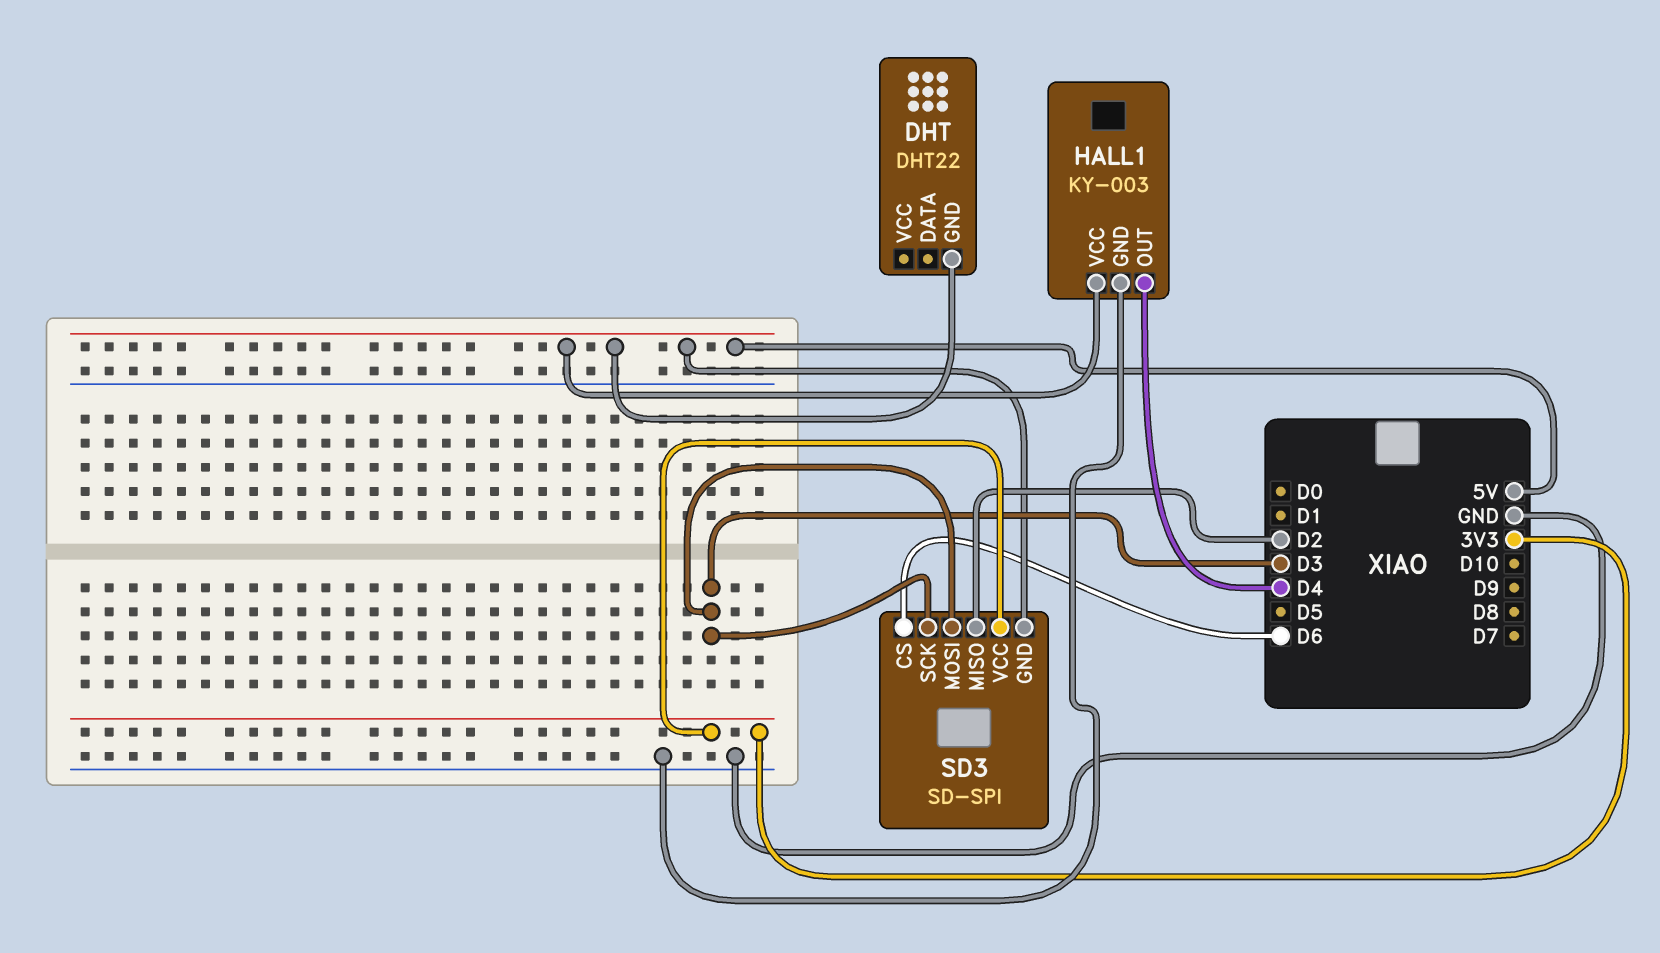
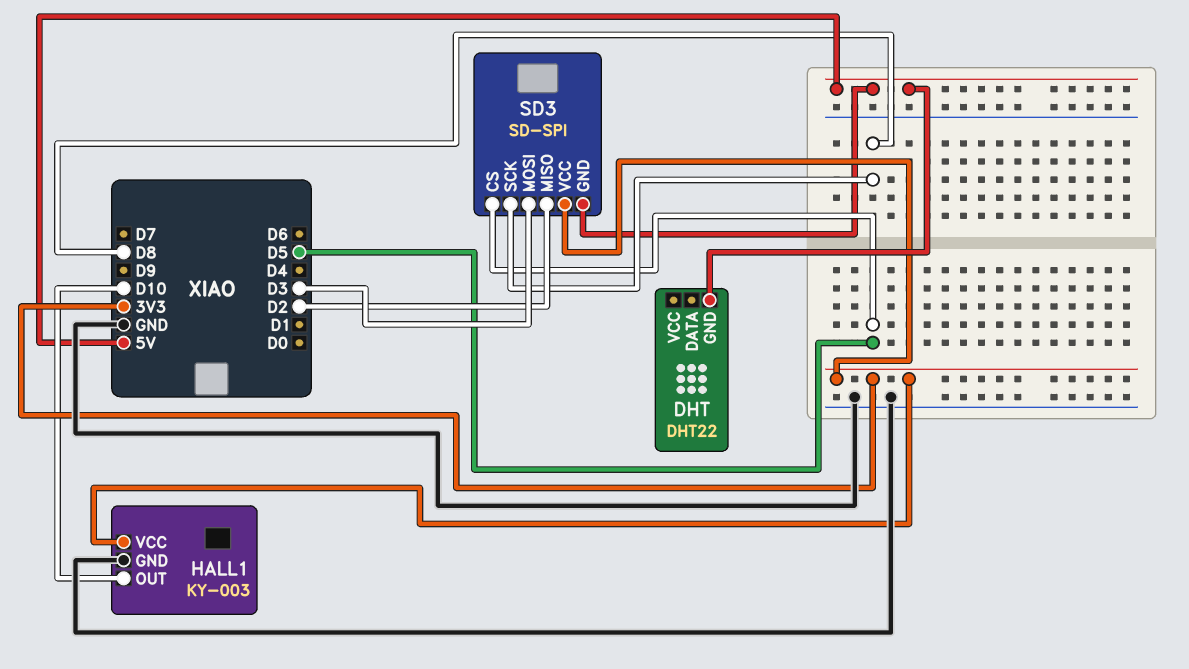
HALL1 pin OUT: D4 -> D10
HALL1 pin VCC: 5V -> 3V3
SD3 pin CS: D6 -> D5
SD3 pin SCK: D3 -> D8

